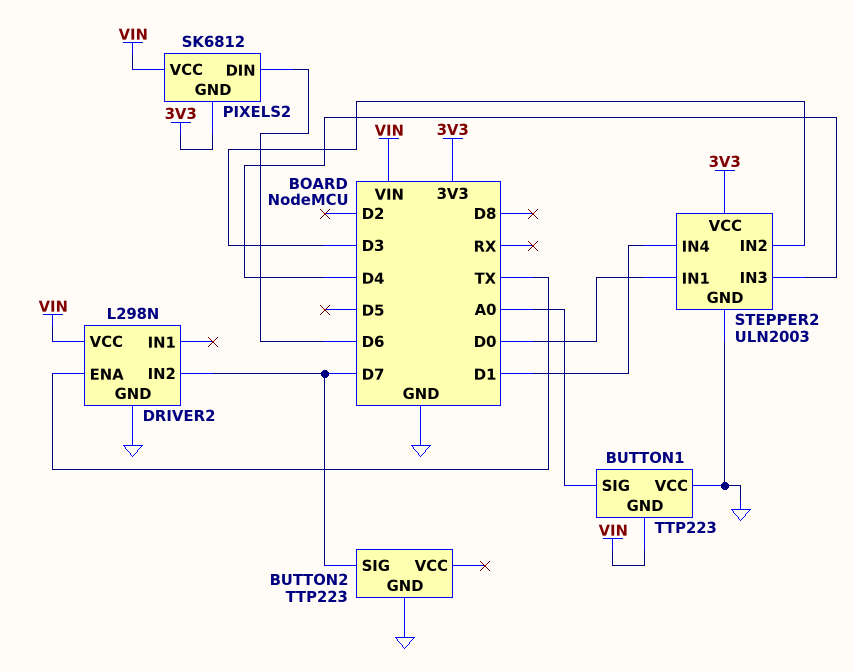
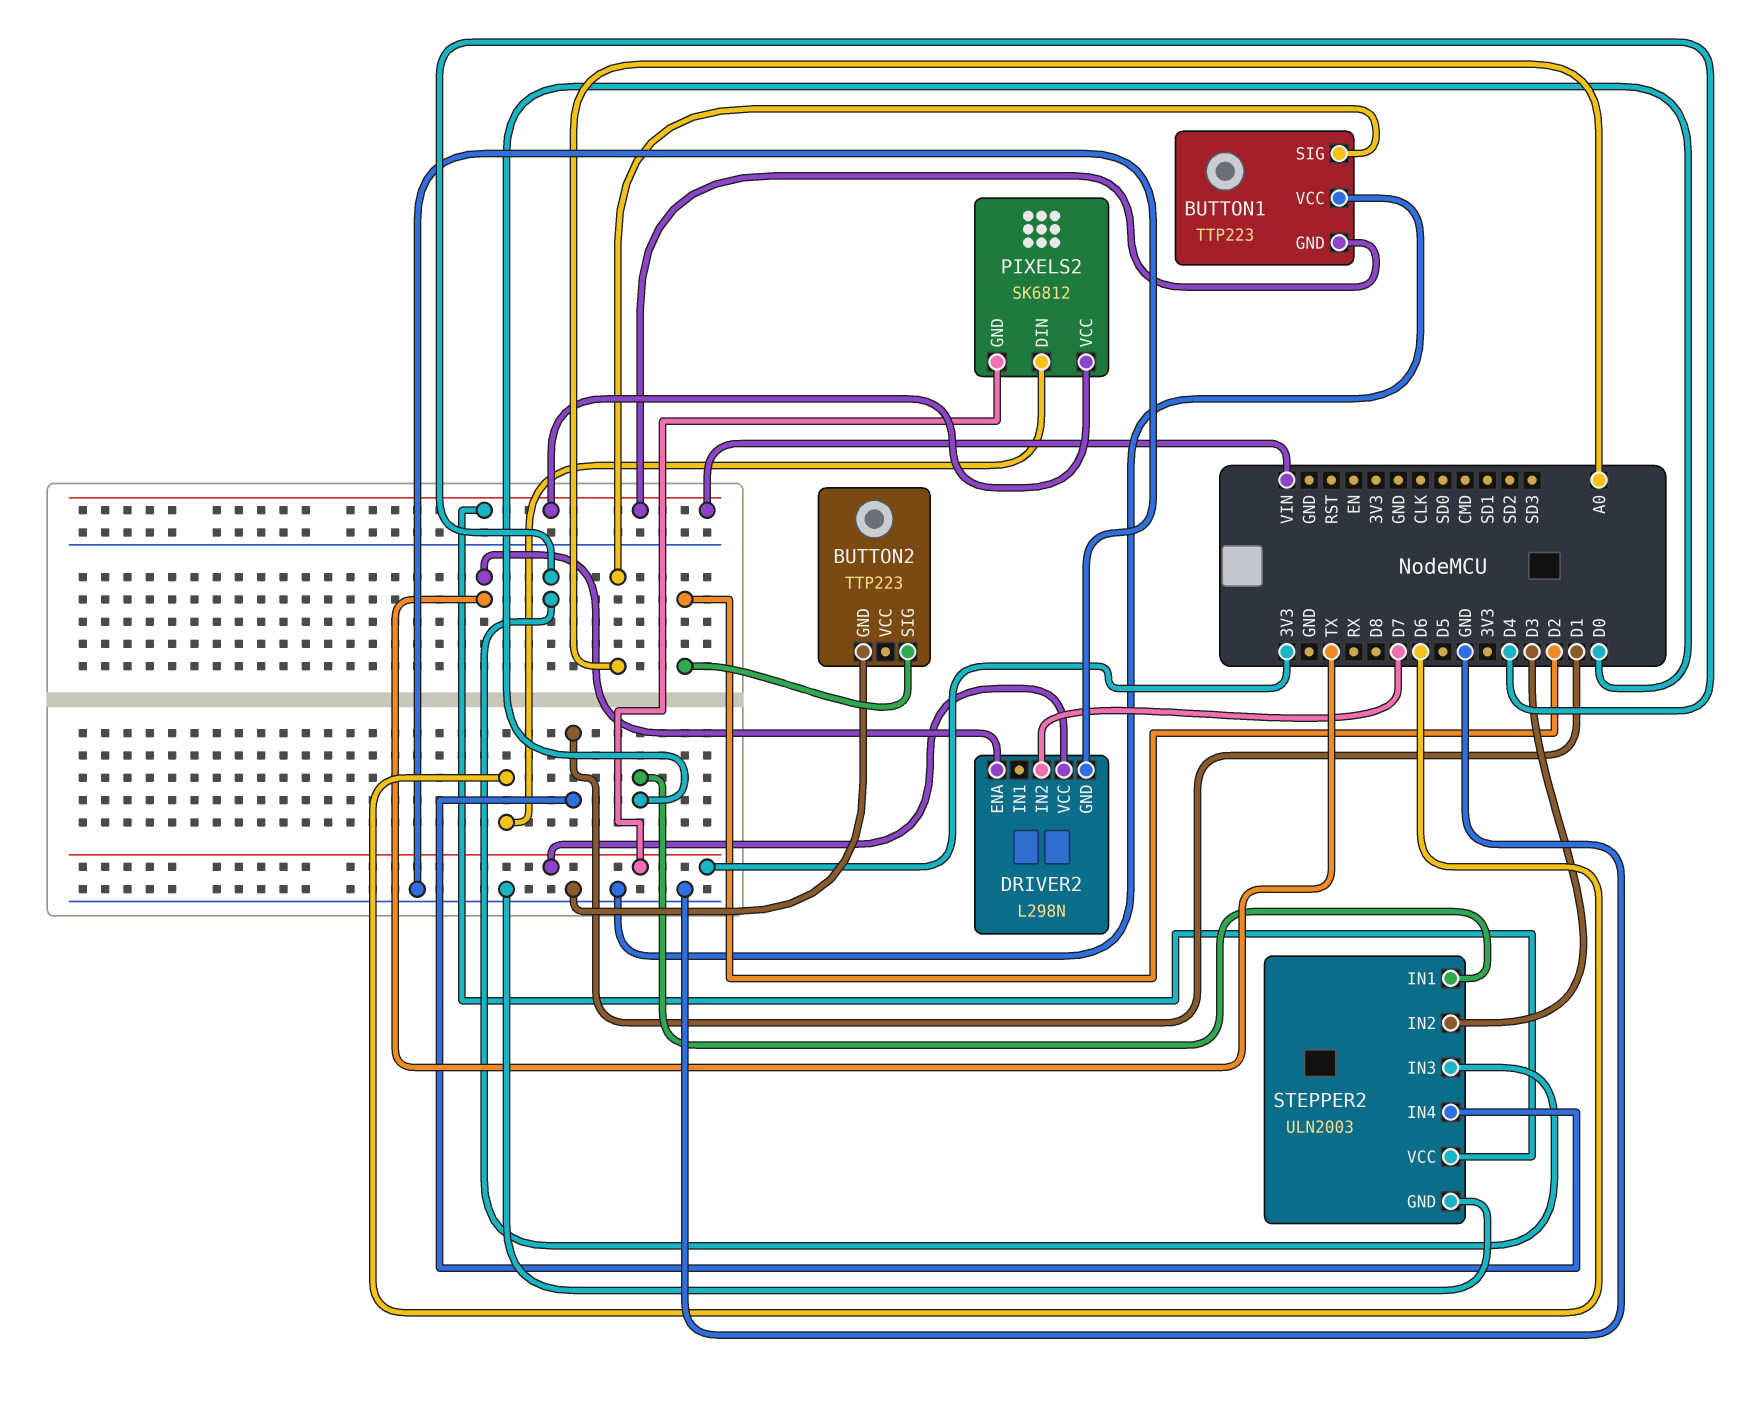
BUTTON2 pin SIG: D7 -> D2
DRIVER2 pin VCC: VIN -> 3V3
STEPPER2 pin VCC: 3V3 -> VIN

